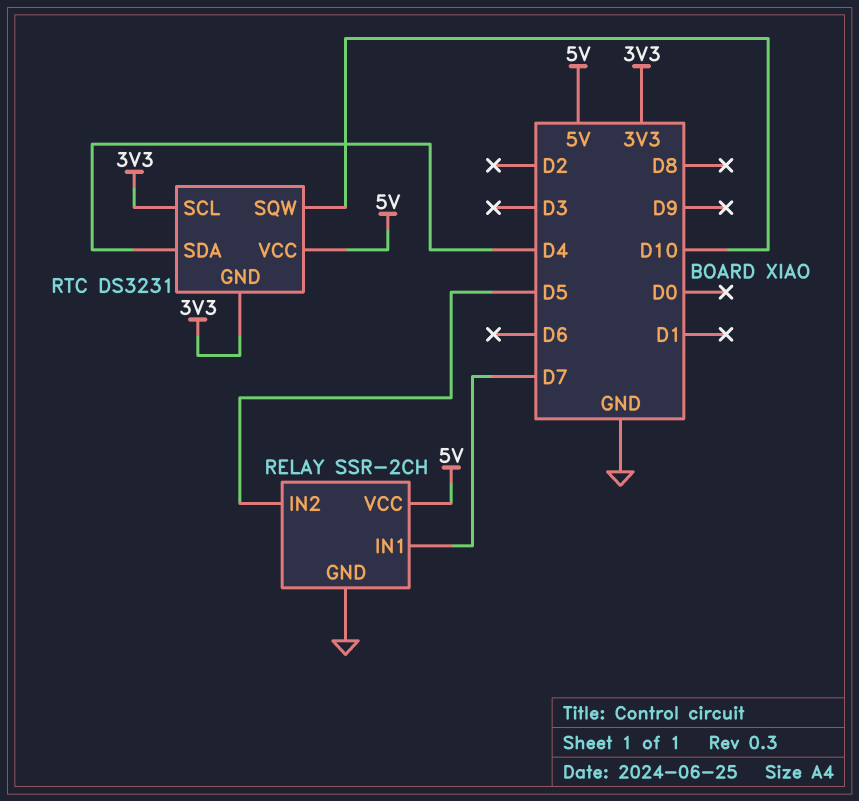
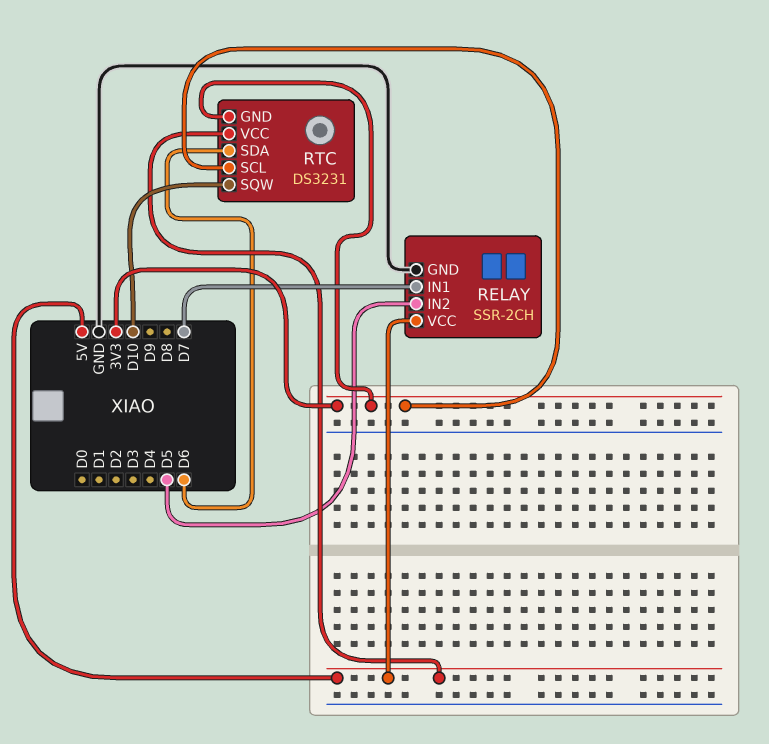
RTC pin SDA: D4 -> D6

